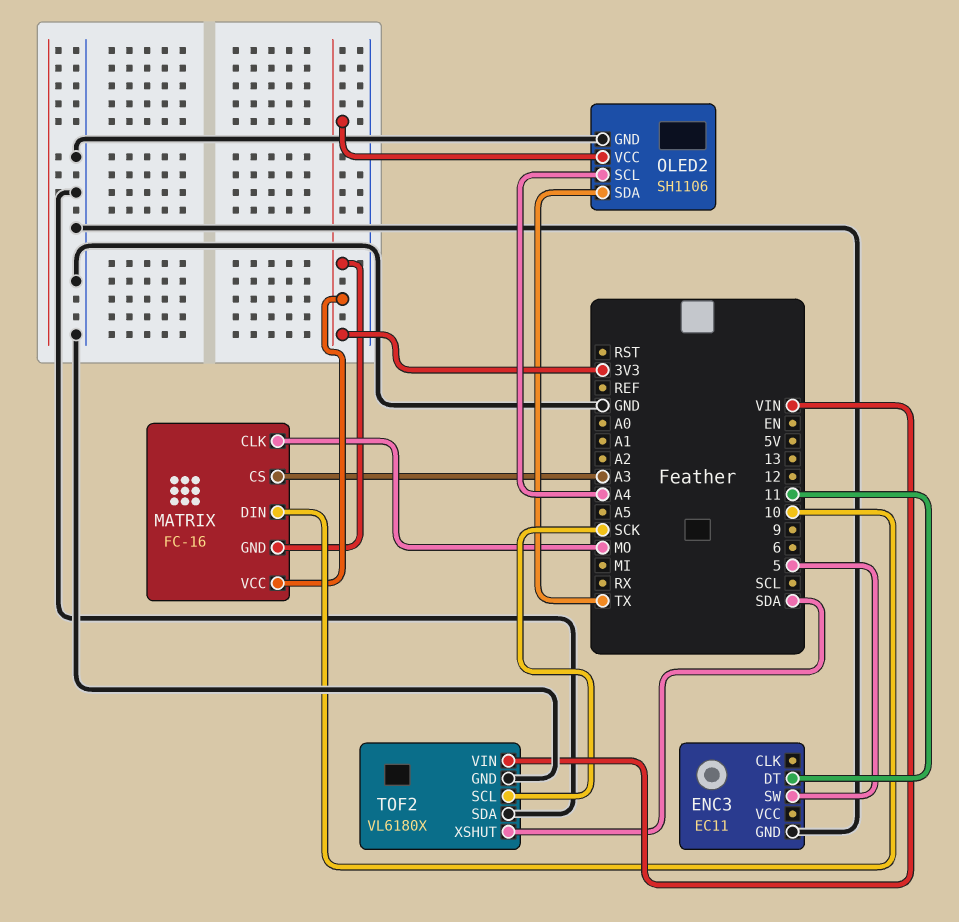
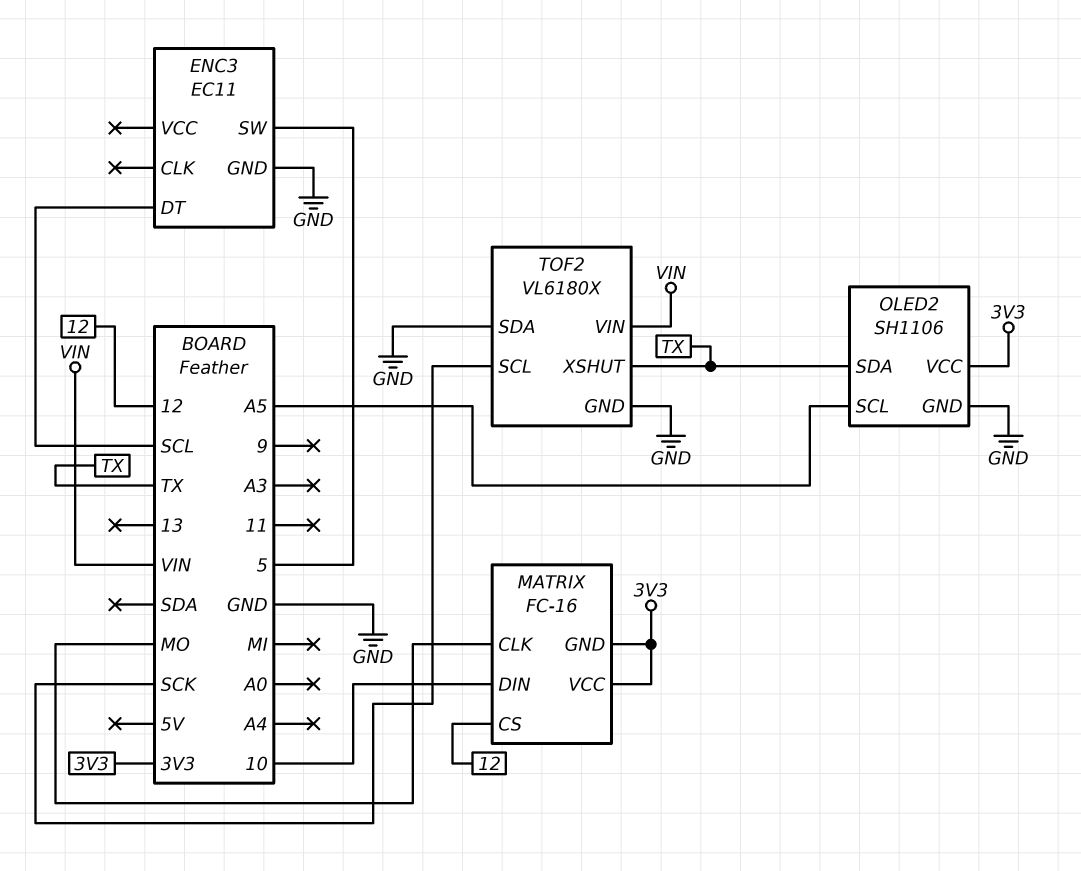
ENC3 pin DT: 11 -> SCL
MATRIX pin CS: A3 -> 12
OLED2 pin SCL: A4 -> A5
TOF2 pin XSHUT: SDA -> TX

